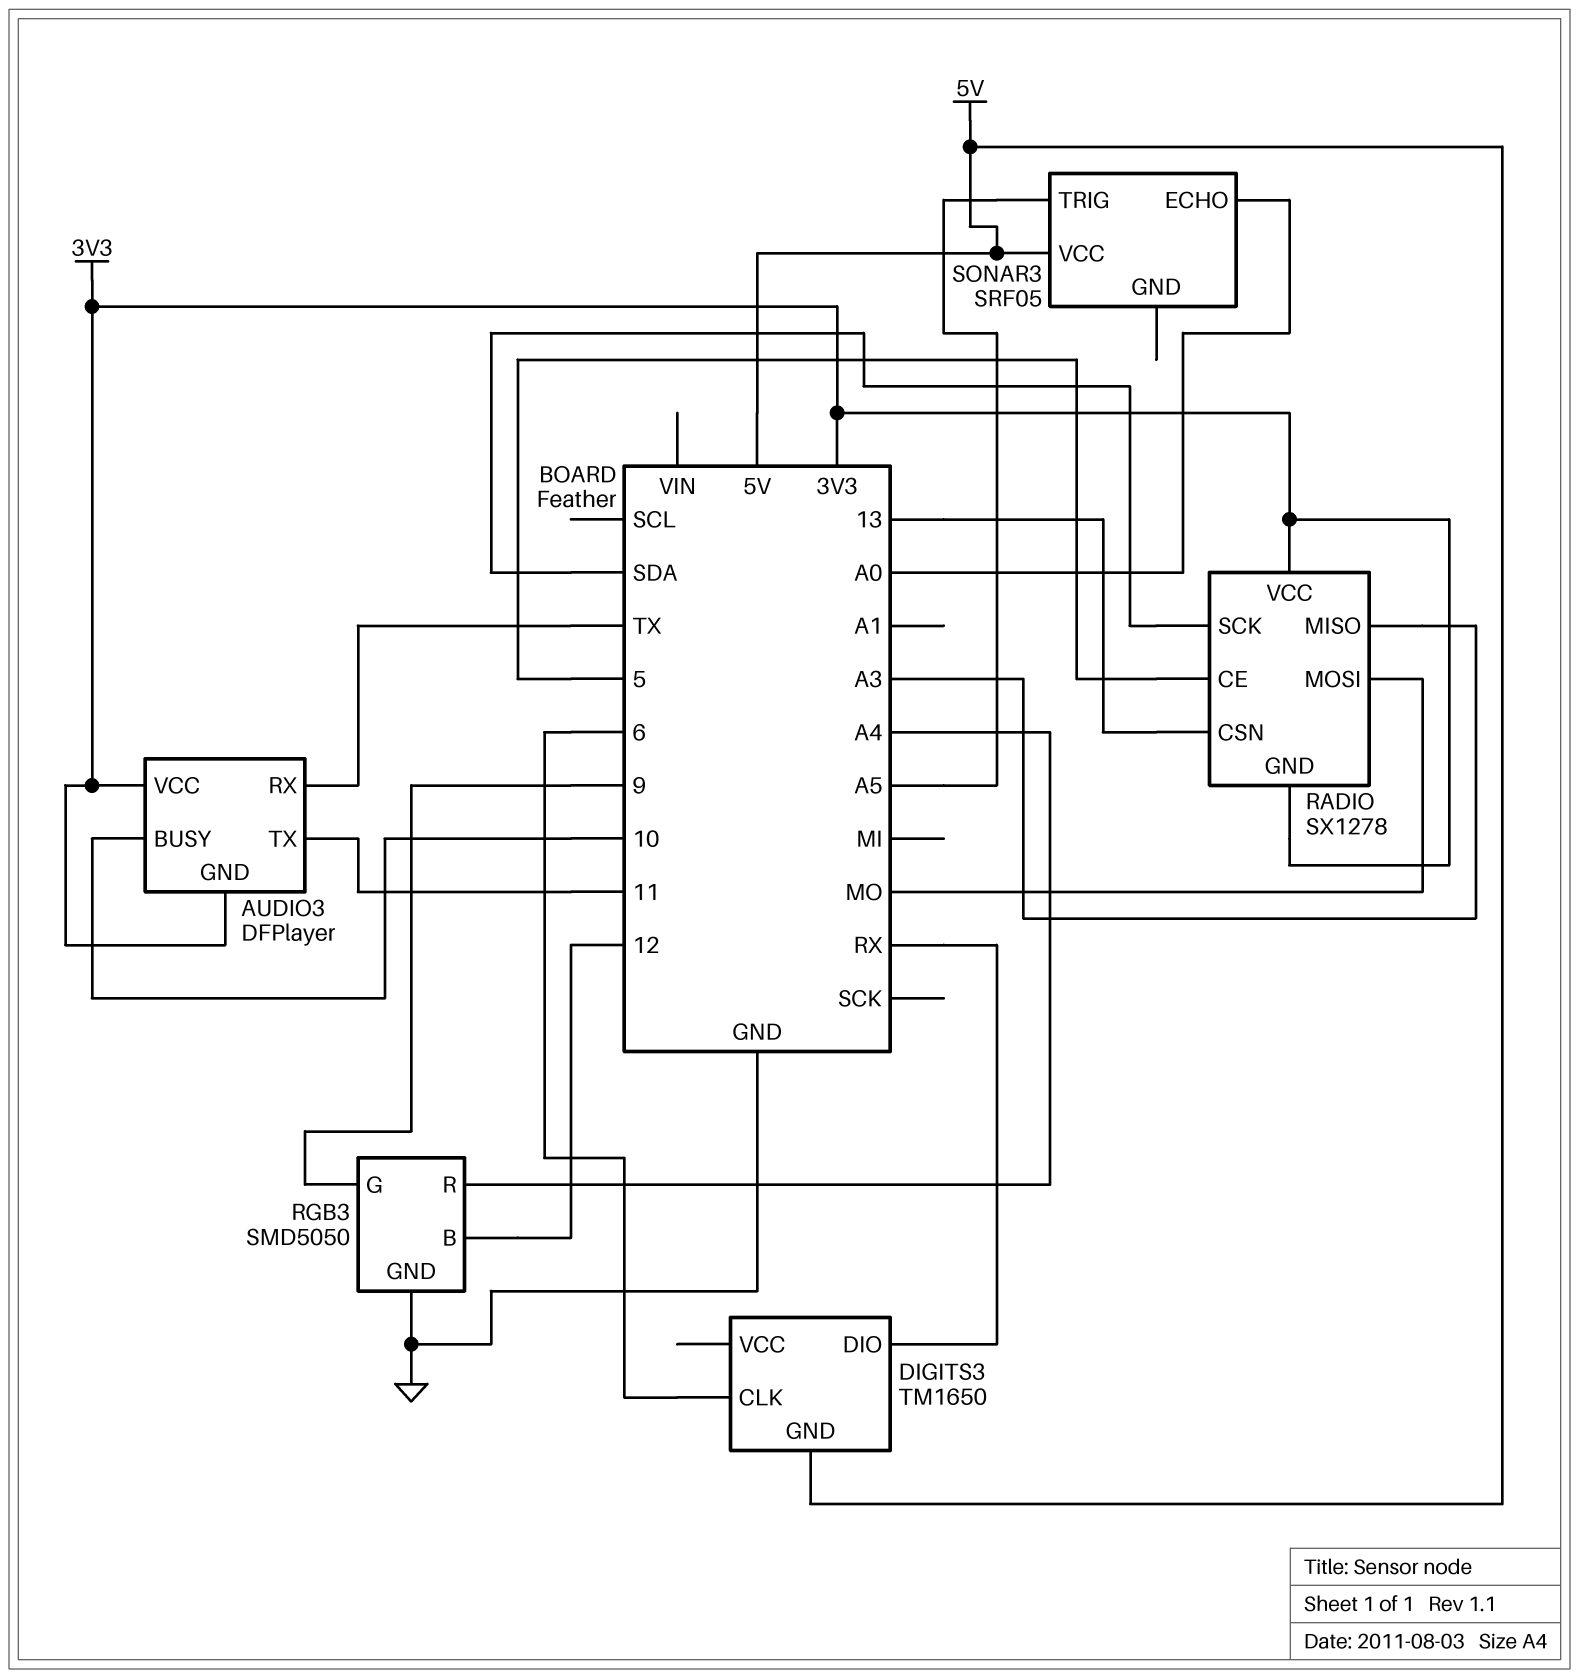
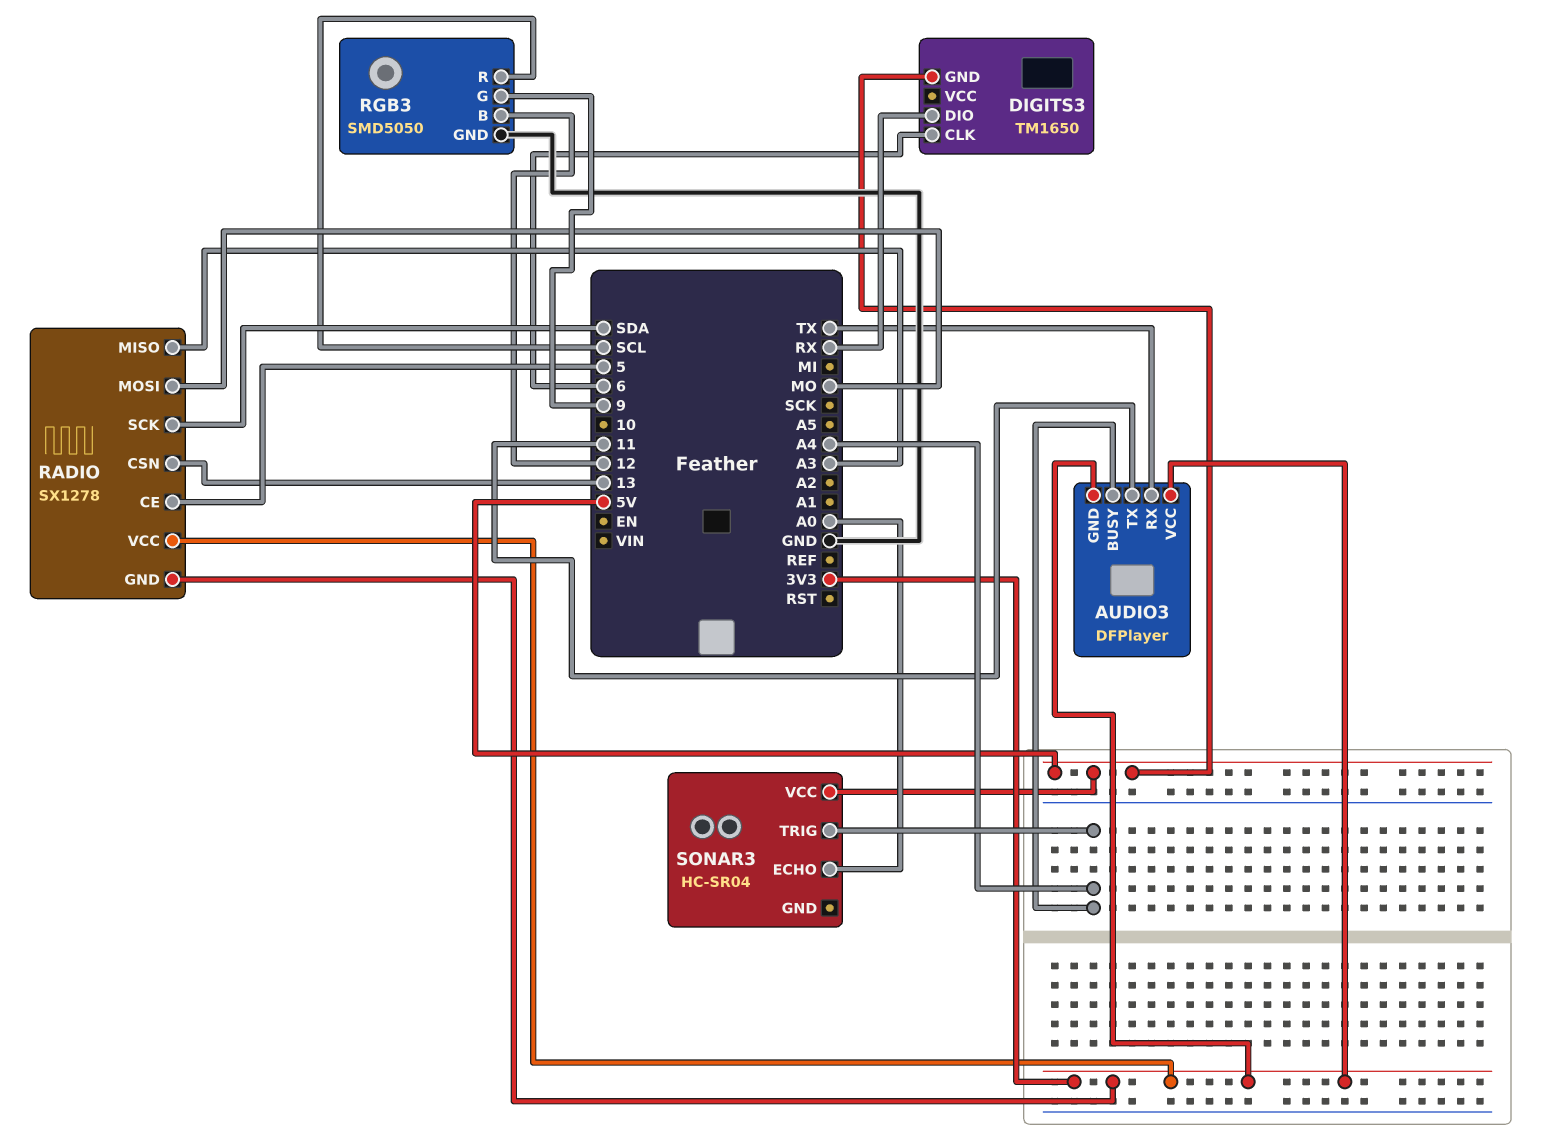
AUDIO3 pin BUSY: 10 -> A4
RGB3 pin R: A4 -> SCL
SONAR3: SRF05 -> HC-SR04
SONAR3 pin TRIG: A5 -> A4

